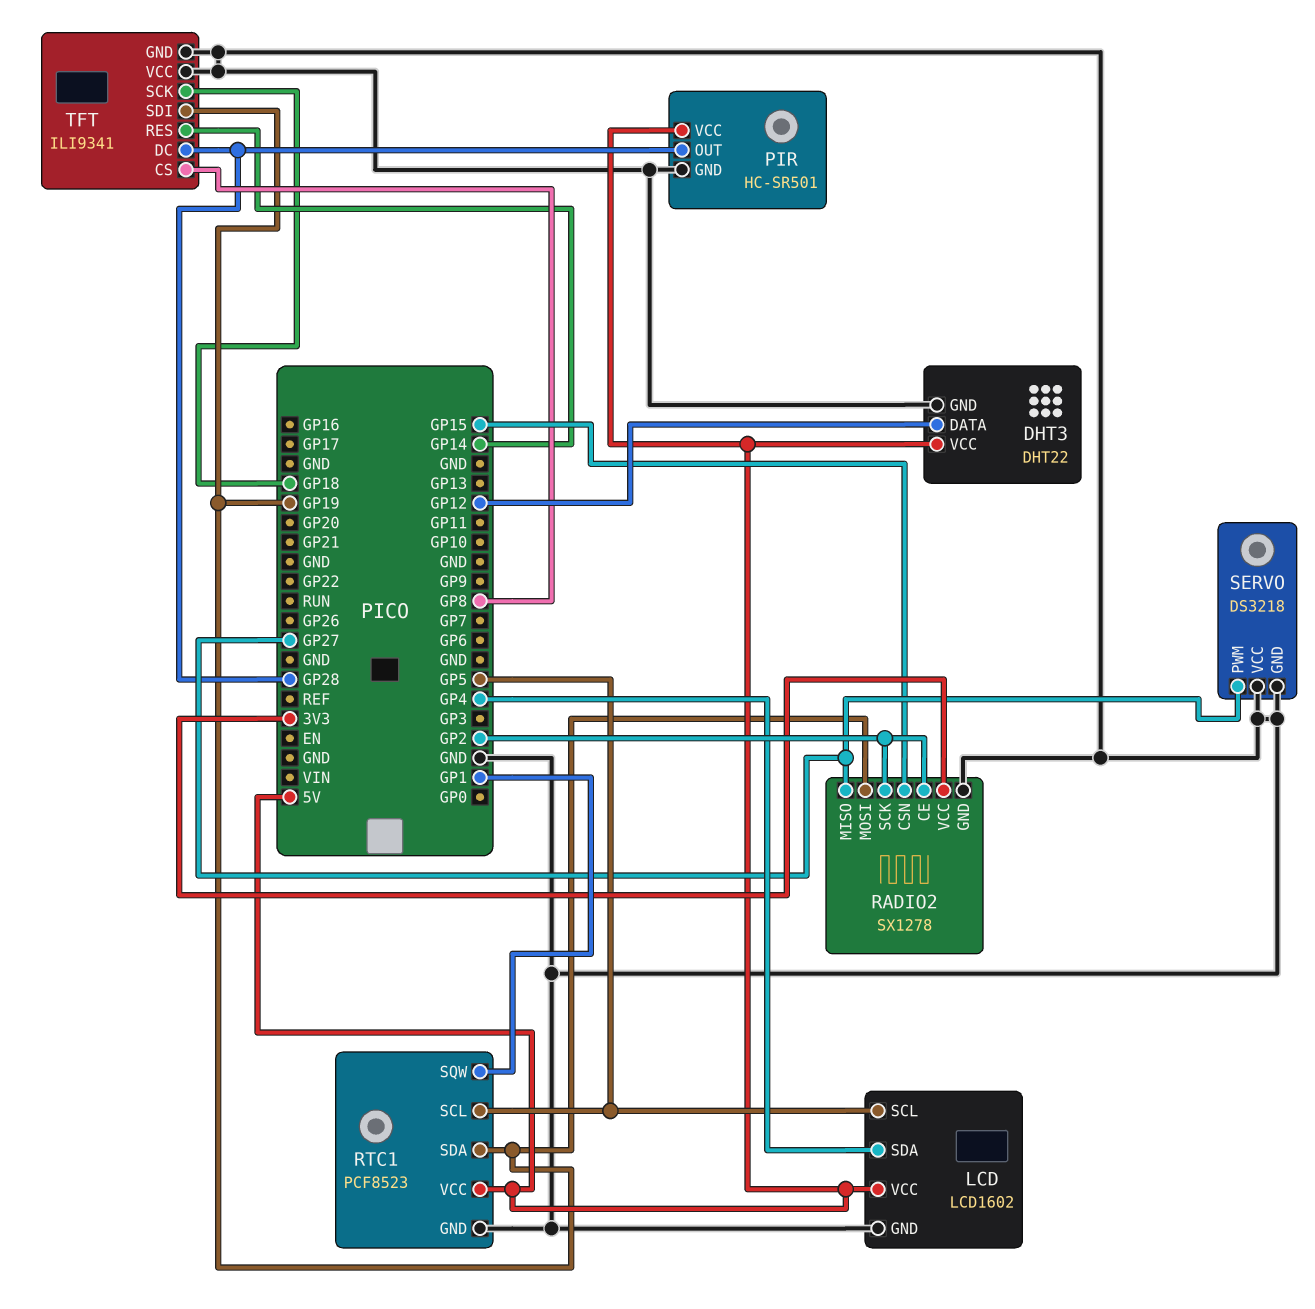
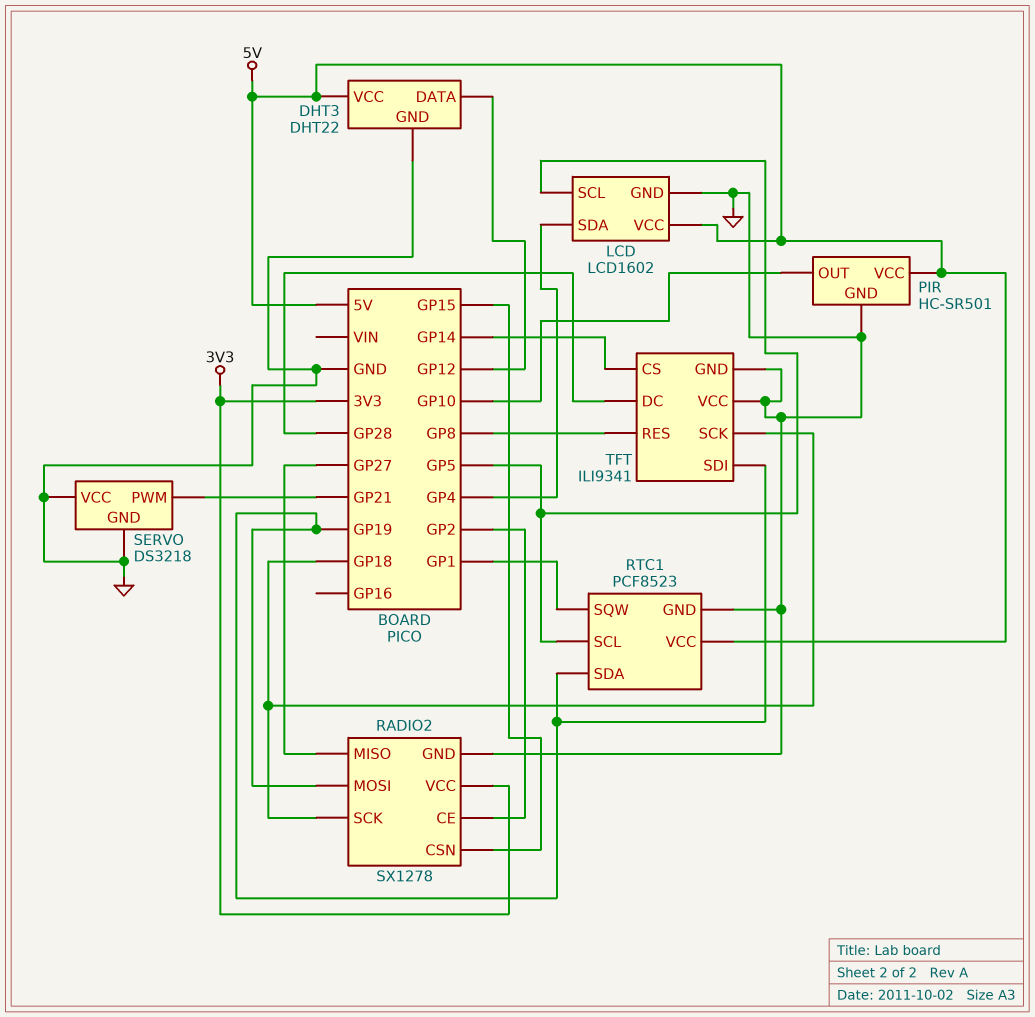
PIR pin OUT: GP28 -> GP10
RADIO2 pin SCK: GP2 -> GP18
SERVO pin PWM: GP27 -> GP21
TFT pin CS: GP8 -> GP14
TFT pin RES: GP14 -> GP8

